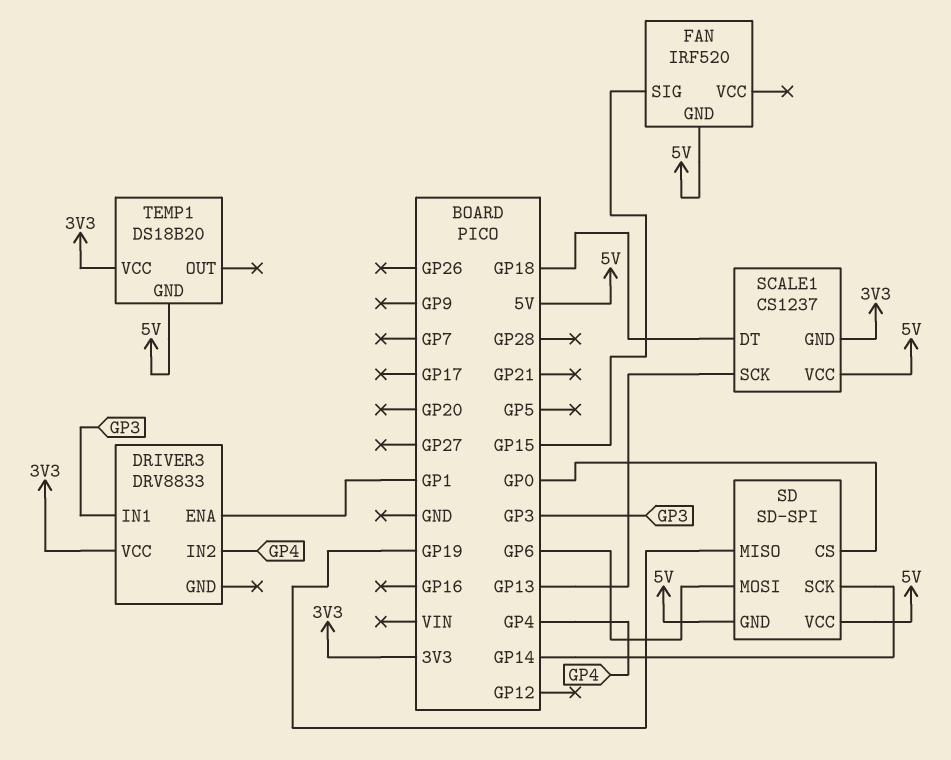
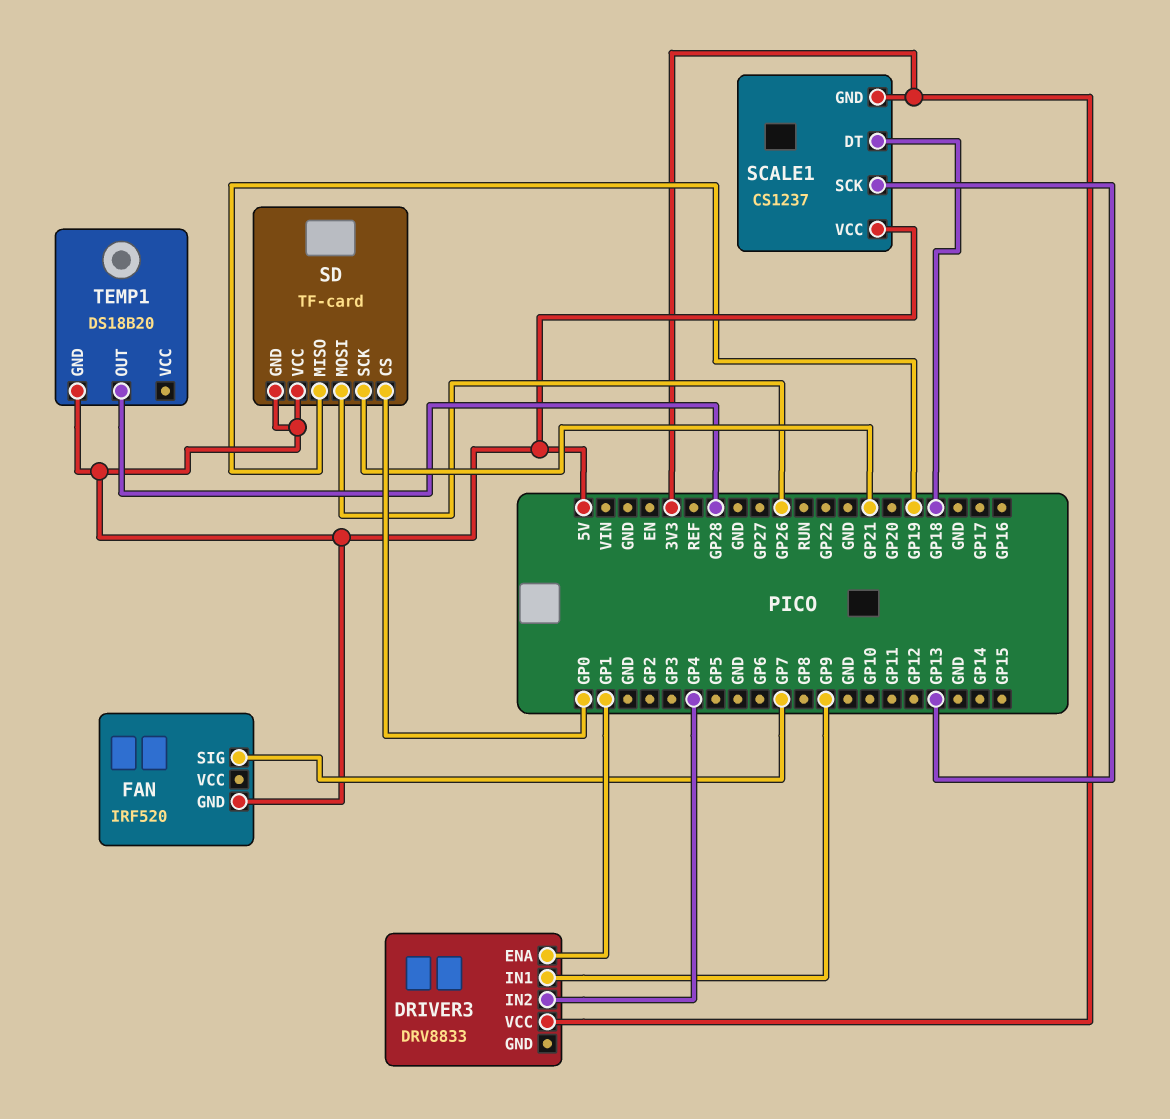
DRIVER3 pin IN1: GP3 -> GP9
FAN pin SIG: GP15 -> GP7
SD: SD-SPI -> TF-card
SD pin MOSI: GP6 -> GP26
SD pin SCK: GP14 -> GP21
TEMP1 pin OUT: none -> GP28
TEMP1 pin VCC: 3V3 -> none

